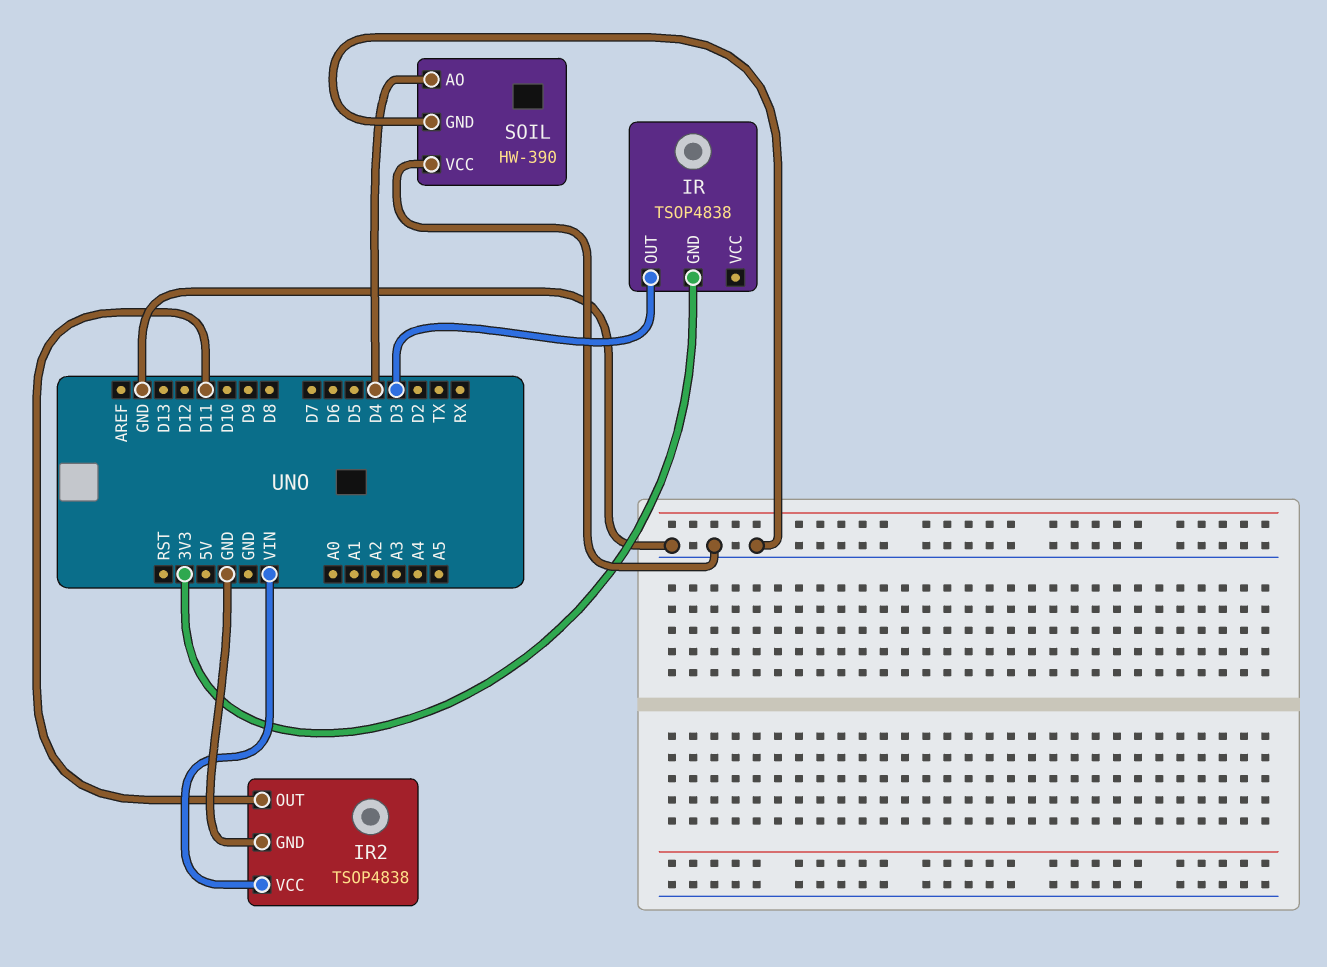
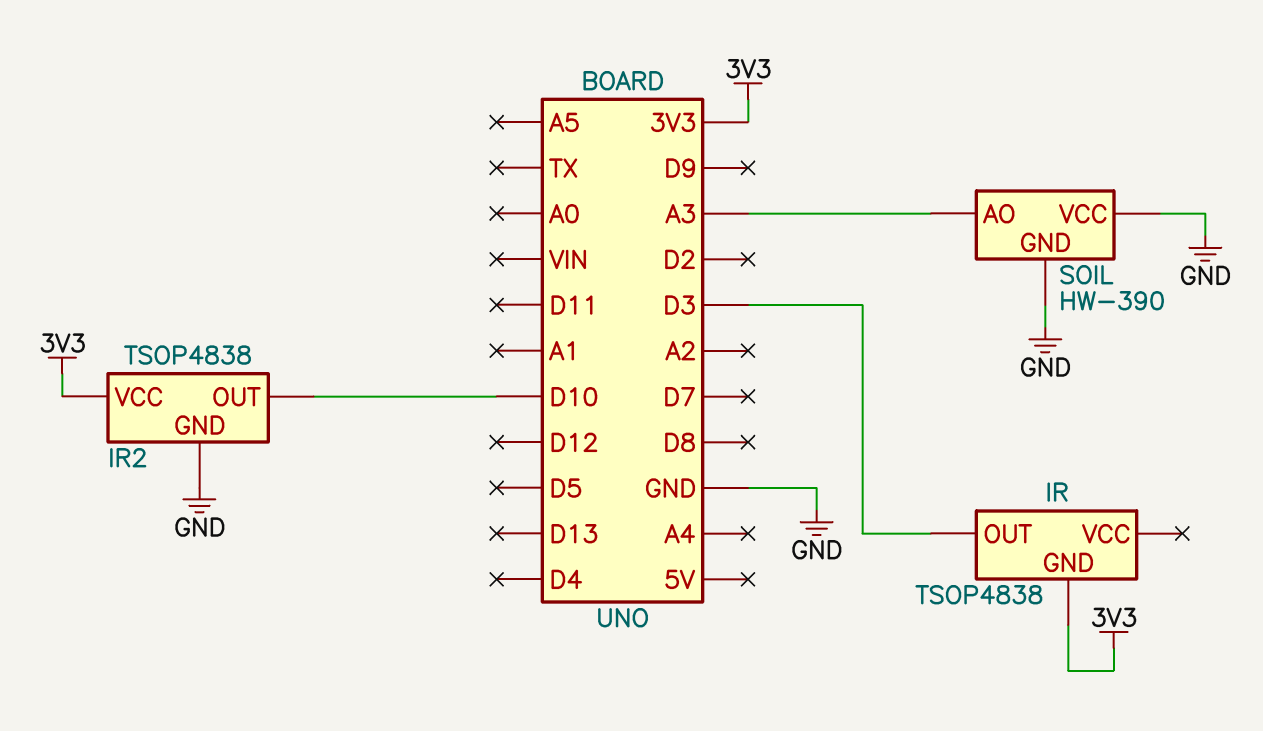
IR2 pin OUT: D11 -> D10
IR2 pin VCC: VIN -> 3V3
SOIL pin AO: D4 -> A3

